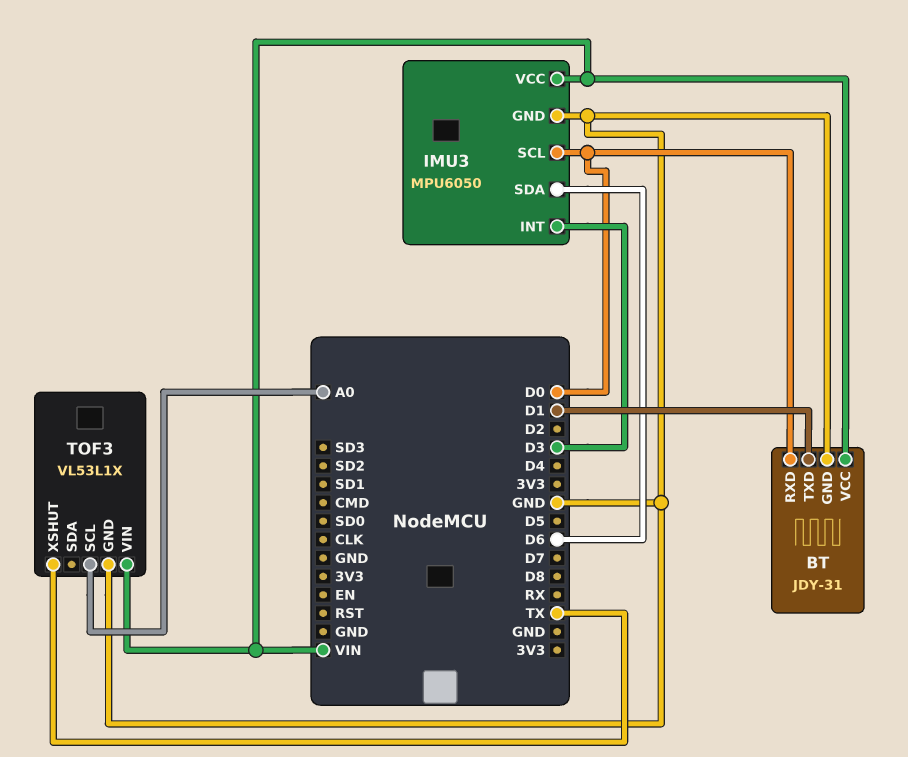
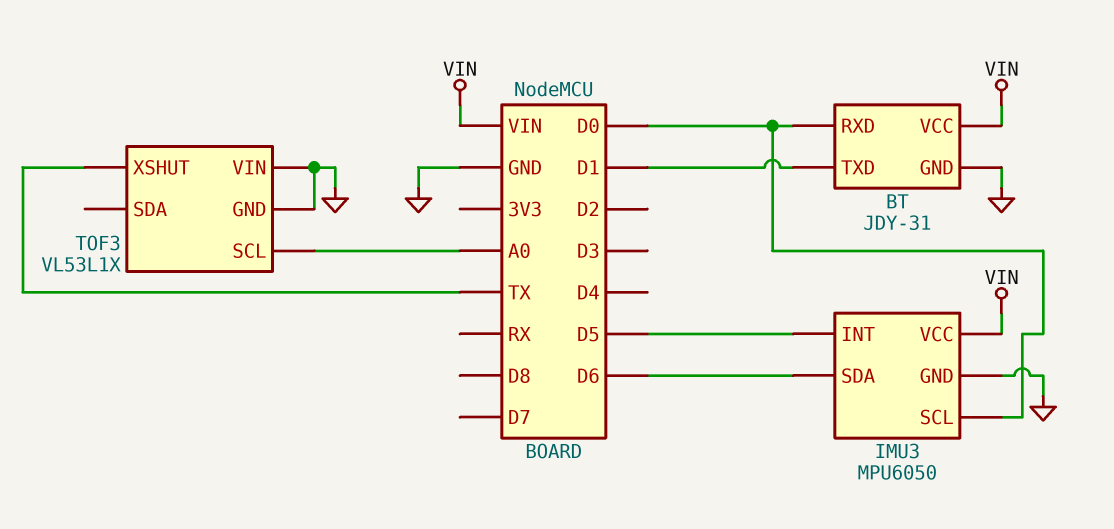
IMU3 pin INT: D3 -> D5
TOF3 pin VIN: VIN -> GND

